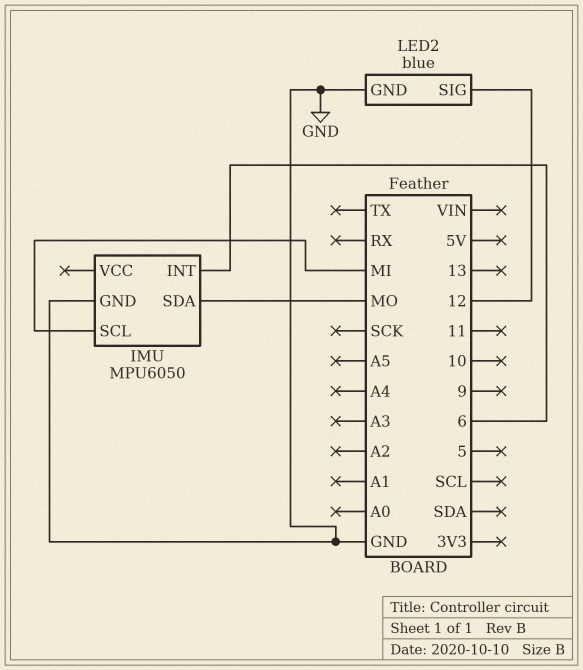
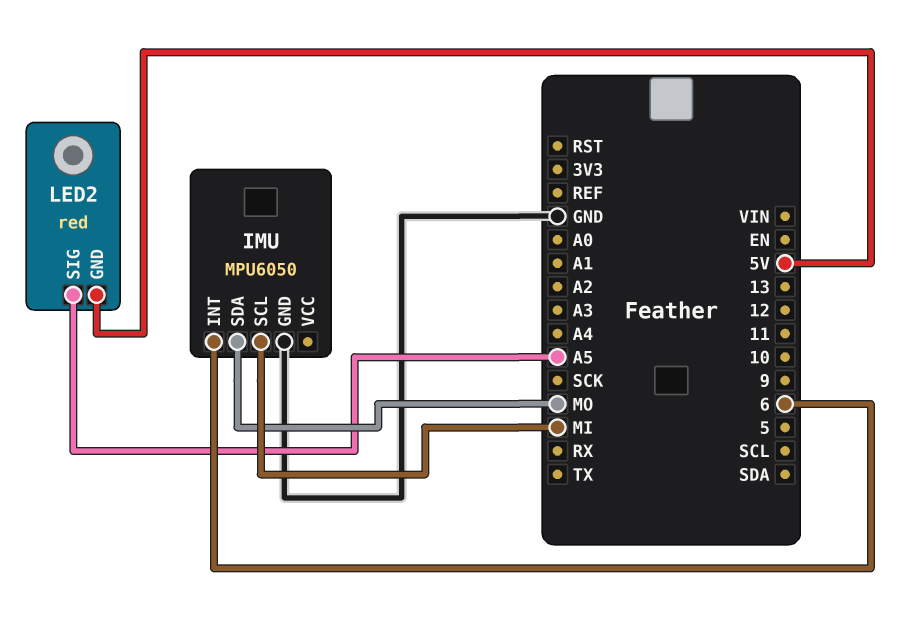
LED2: blue -> red
LED2 pin GND: GND -> 5V
LED2 pin SIG: 12 -> A5

